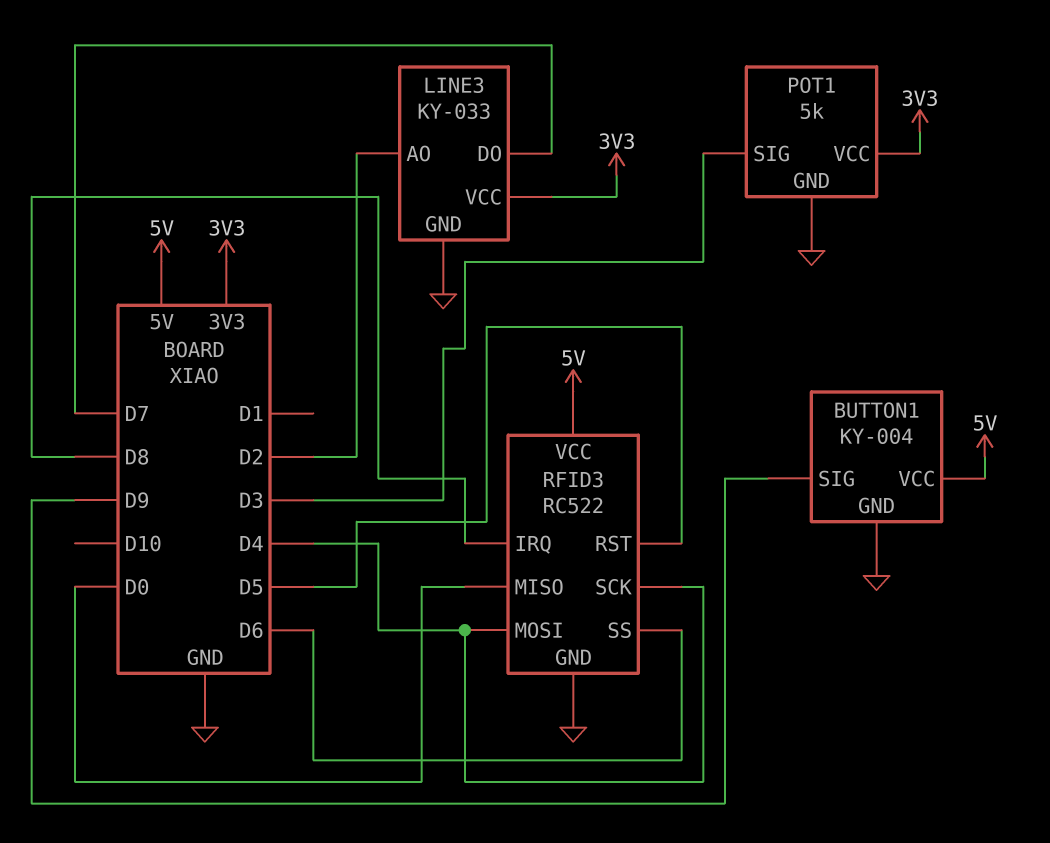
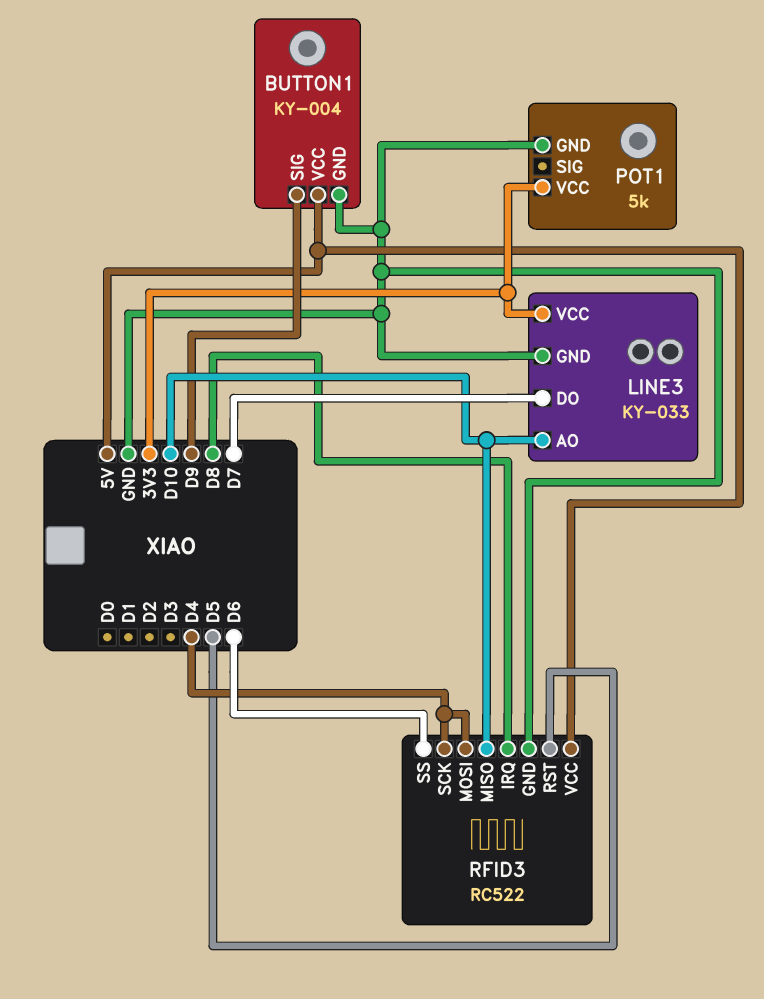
LINE3 pin AO: D2 -> D10
POT1 pin SIG: D3 -> none
RFID3 pin MISO: D0 -> D10

